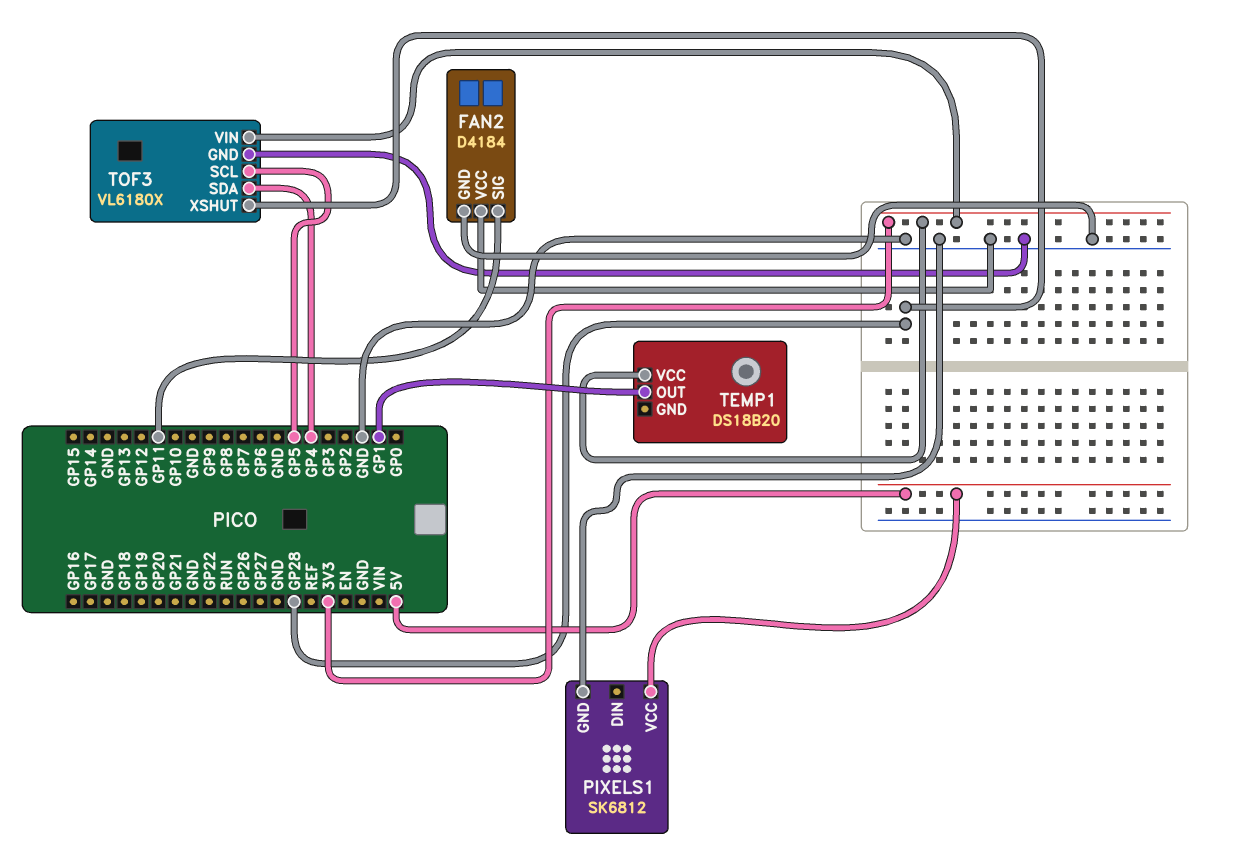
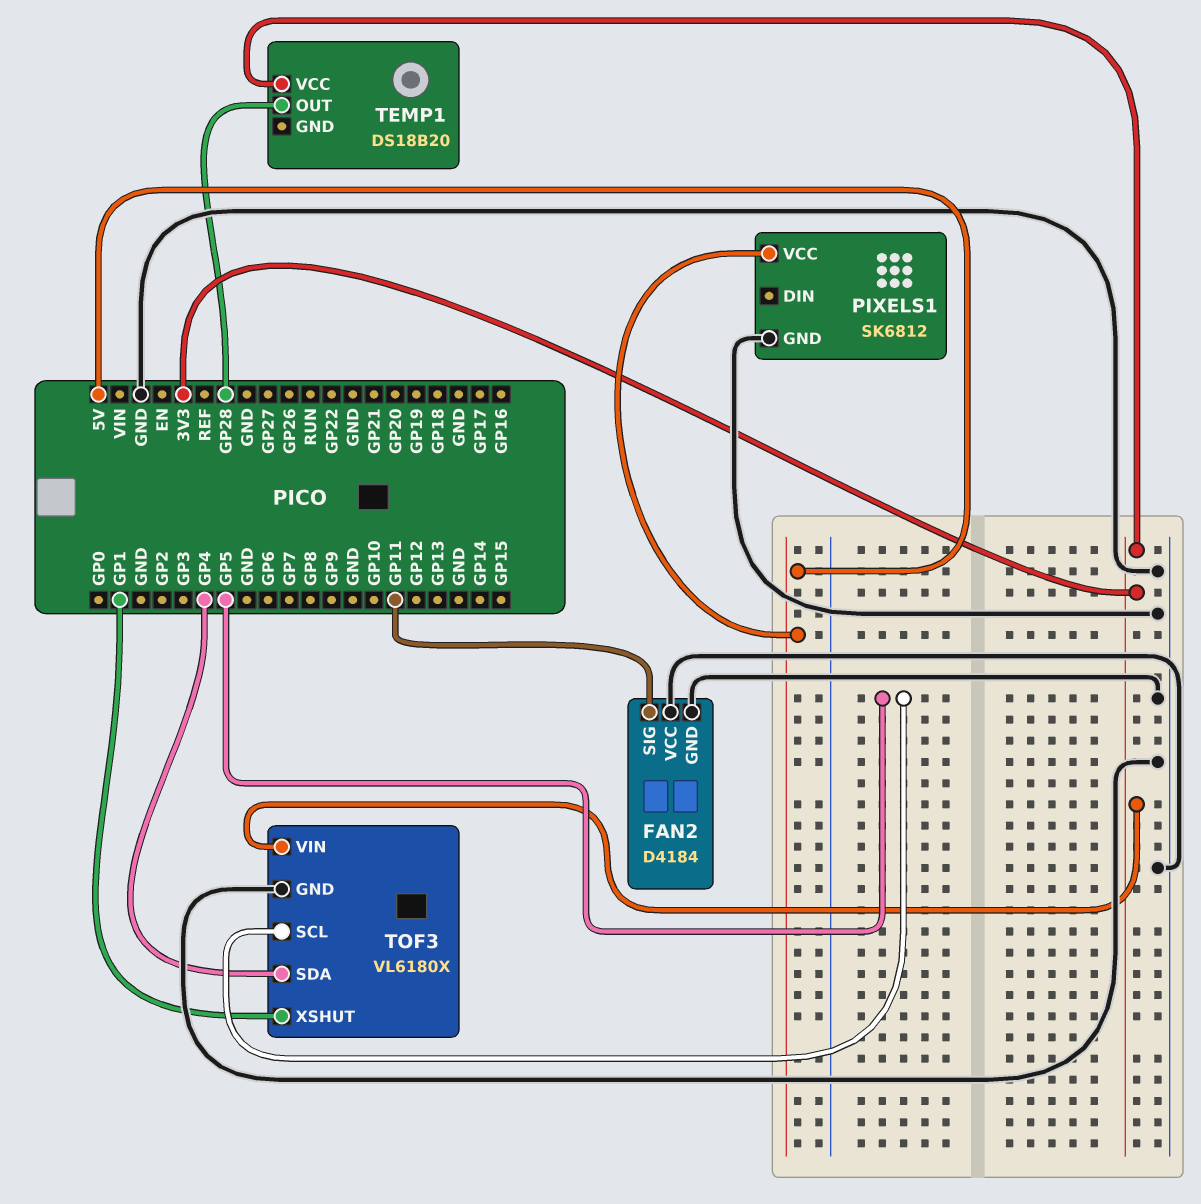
TEMP1 pin OUT: GP1 -> GP28
TOF3 pin XSHUT: GP28 -> GP1

